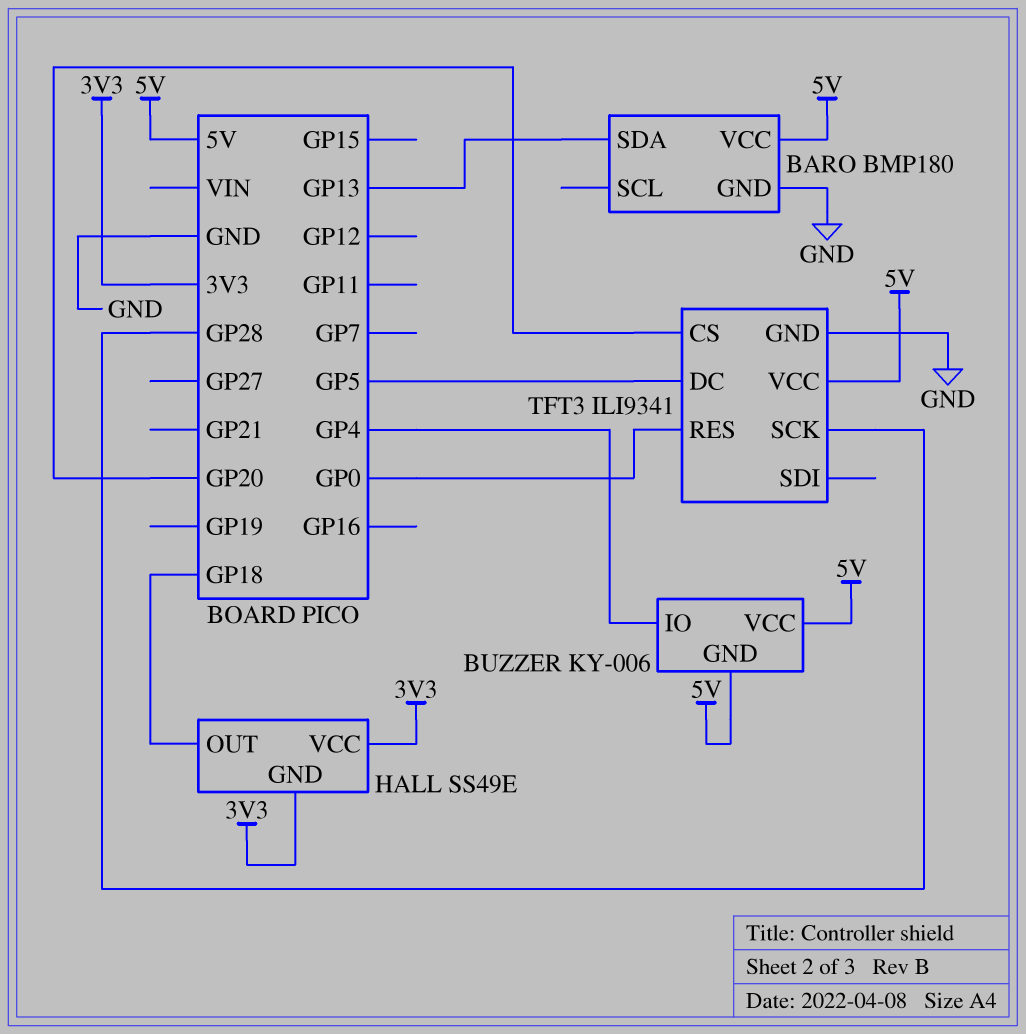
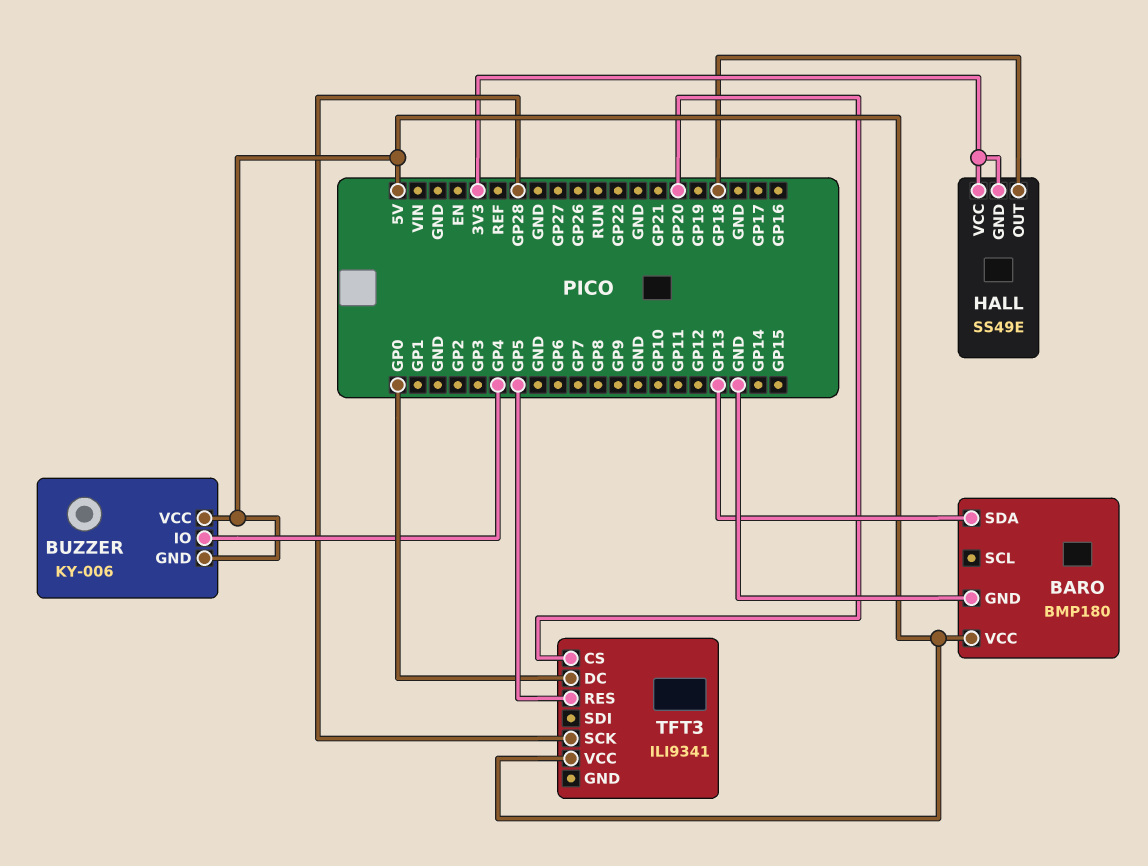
TFT3 pin DC: GP5 -> GP0
TFT3 pin GND: GND -> none
TFT3 pin RES: GP0 -> GP5

